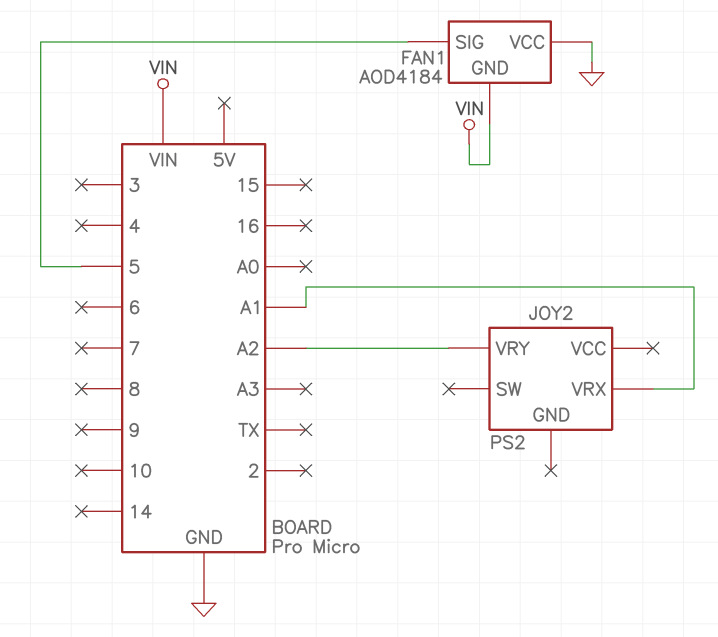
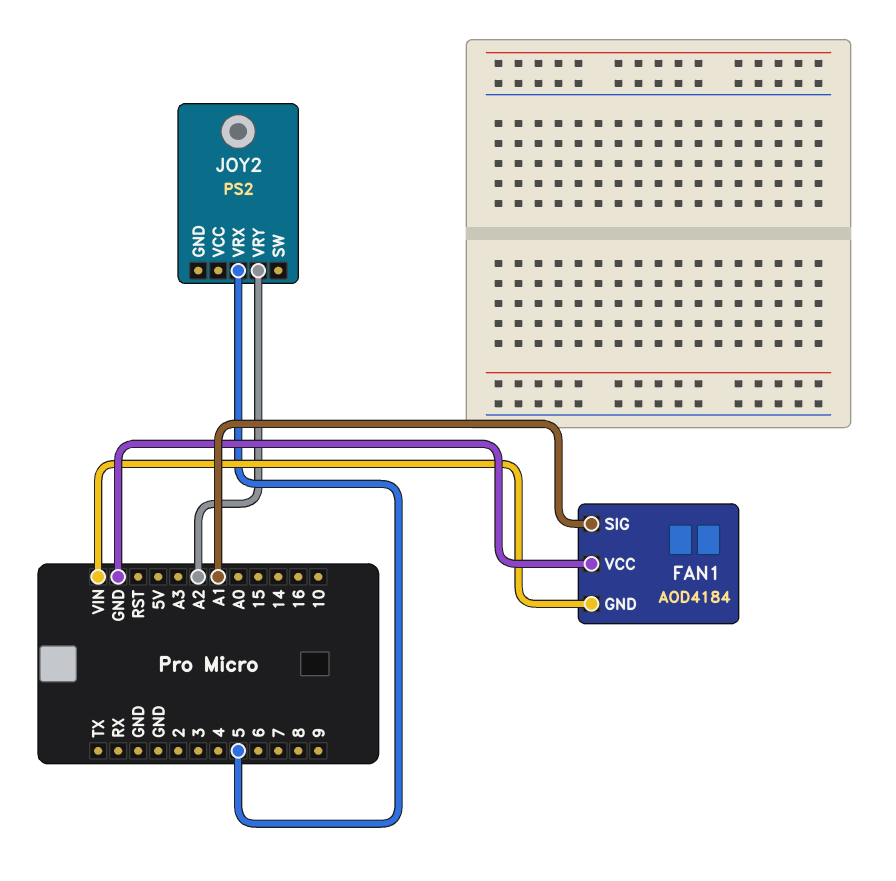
FAN1 pin SIG: 5 -> A1
JOY2 pin VRX: A1 -> 5

